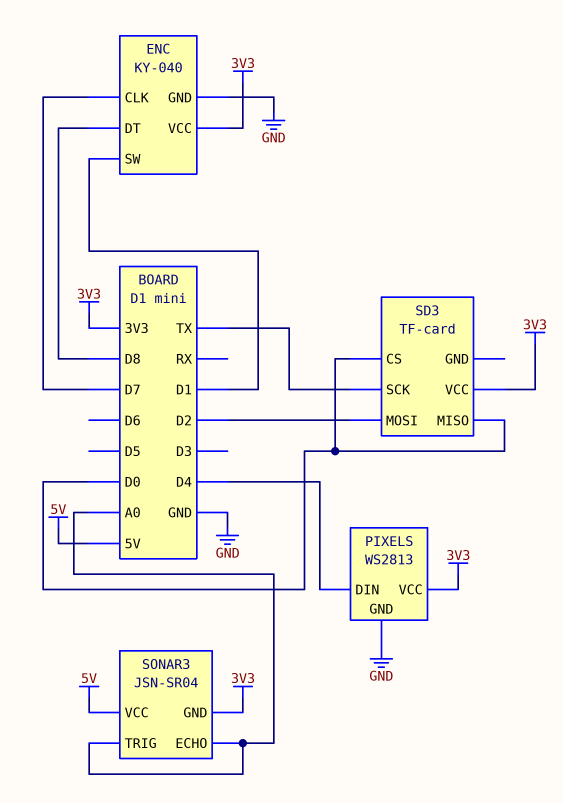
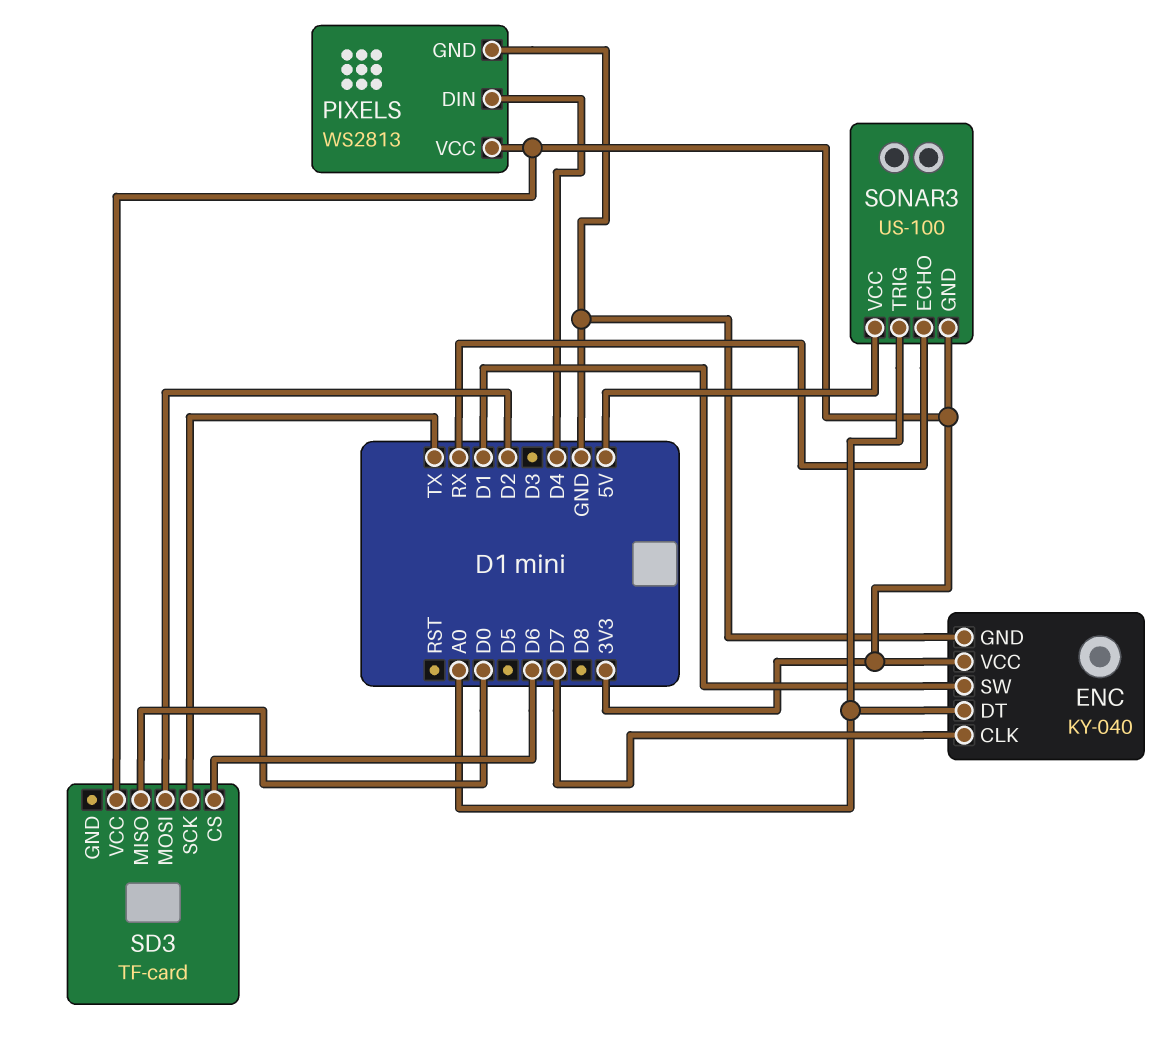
ENC pin DT: D8 -> A0
SD3 pin CS: D0 -> D6
SONAR3: JSN-SR04 -> US-100
SONAR3 pin ECHO: A0 -> RX

